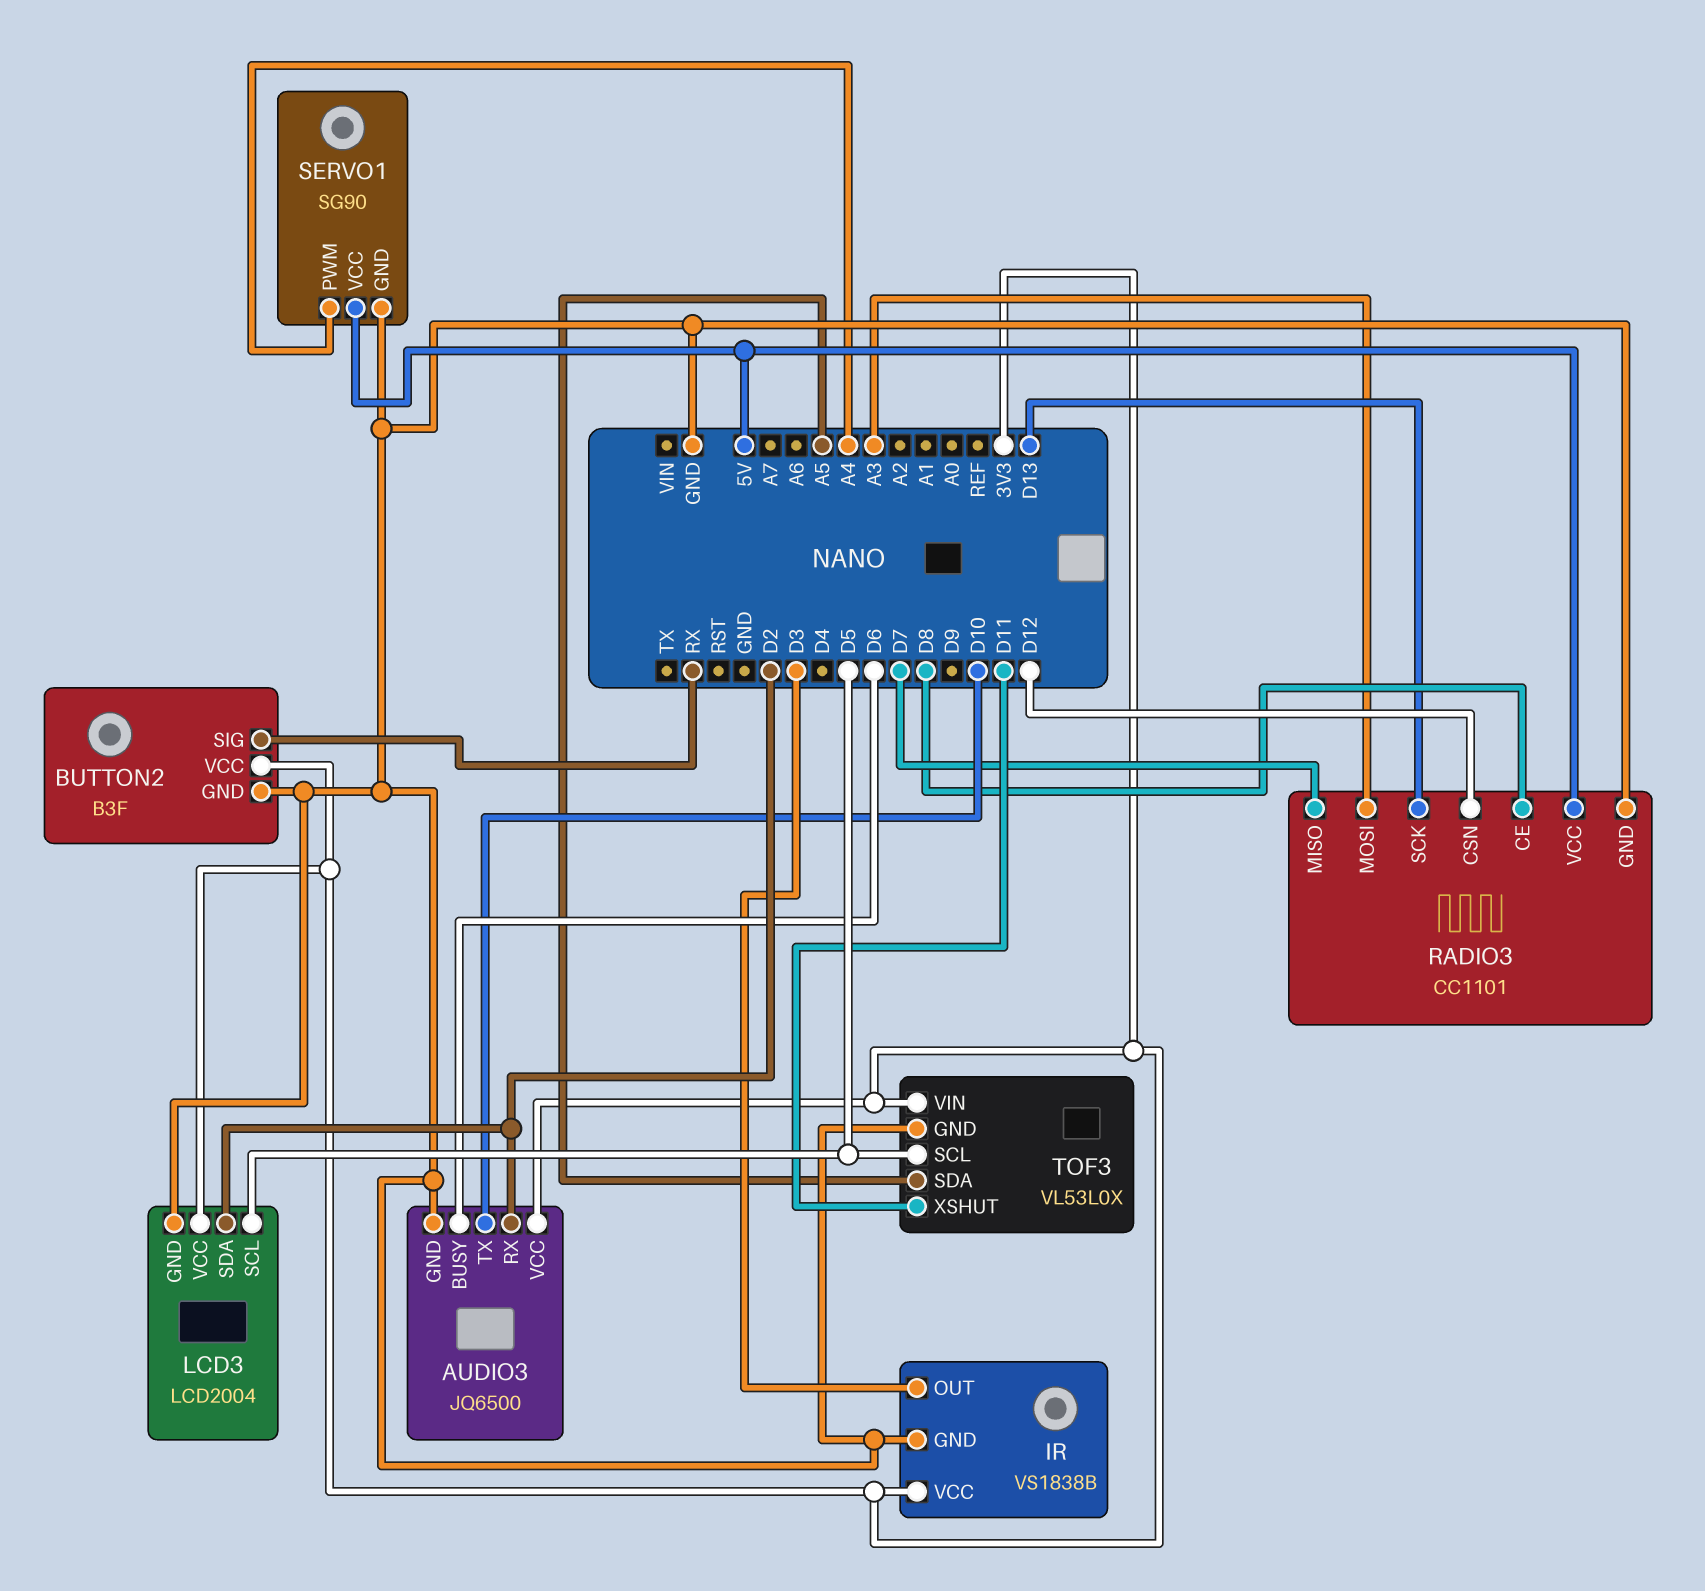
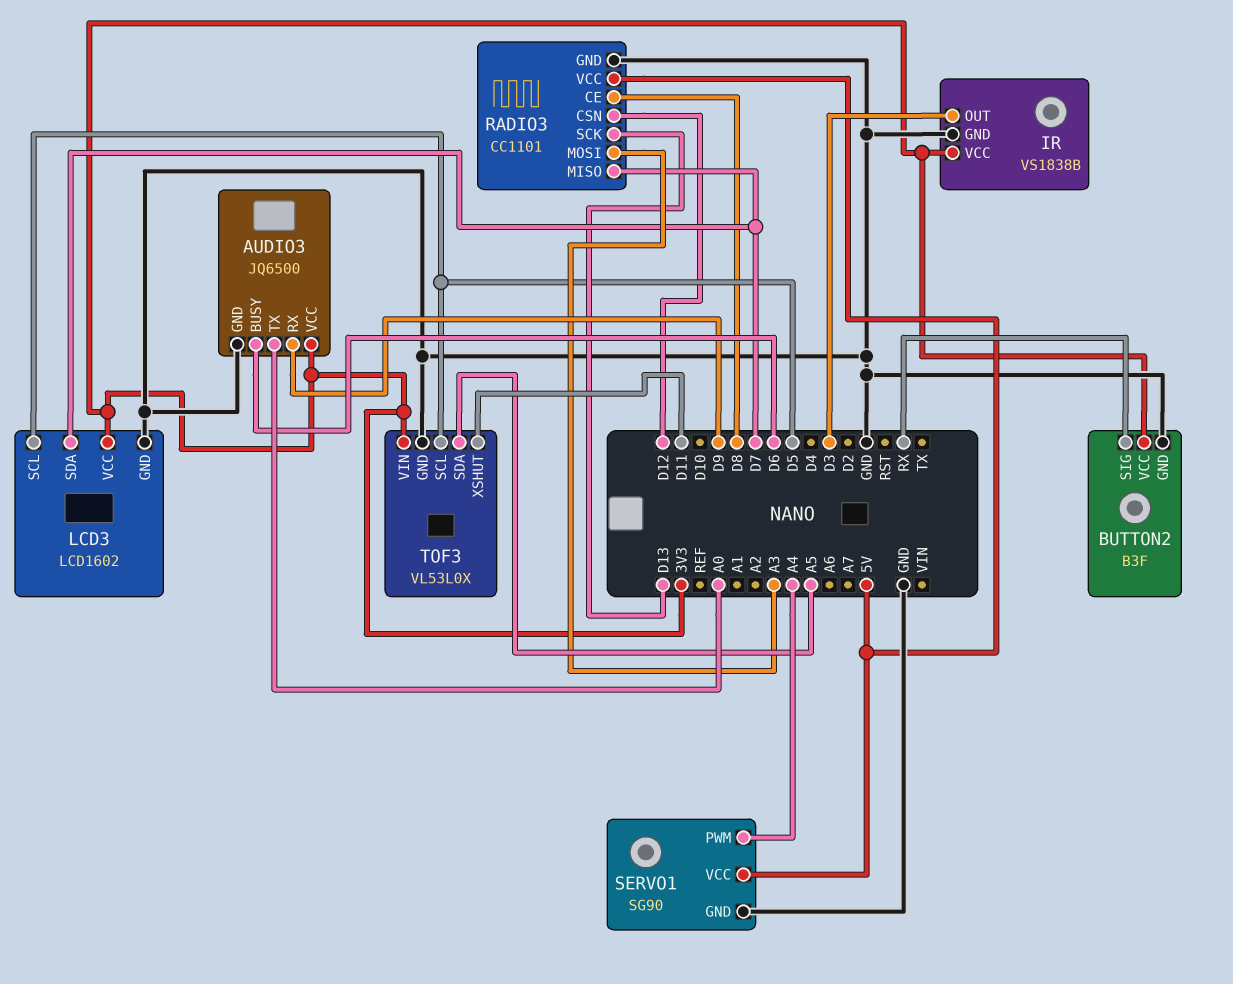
AUDIO3 pin RX: D2 -> D9
AUDIO3 pin TX: D10 -> A0
LCD3: LCD2004 -> LCD1602
LCD3 pin SDA: D2 -> D7

